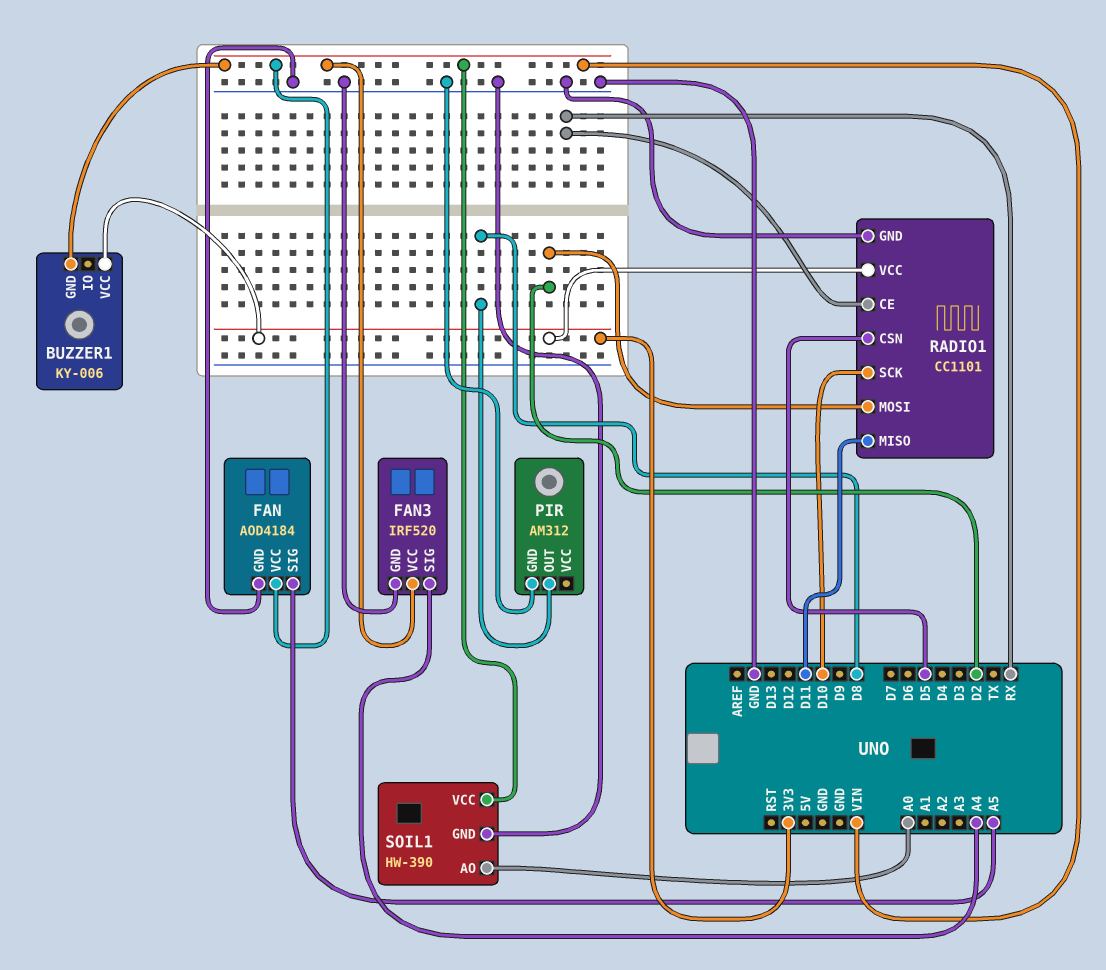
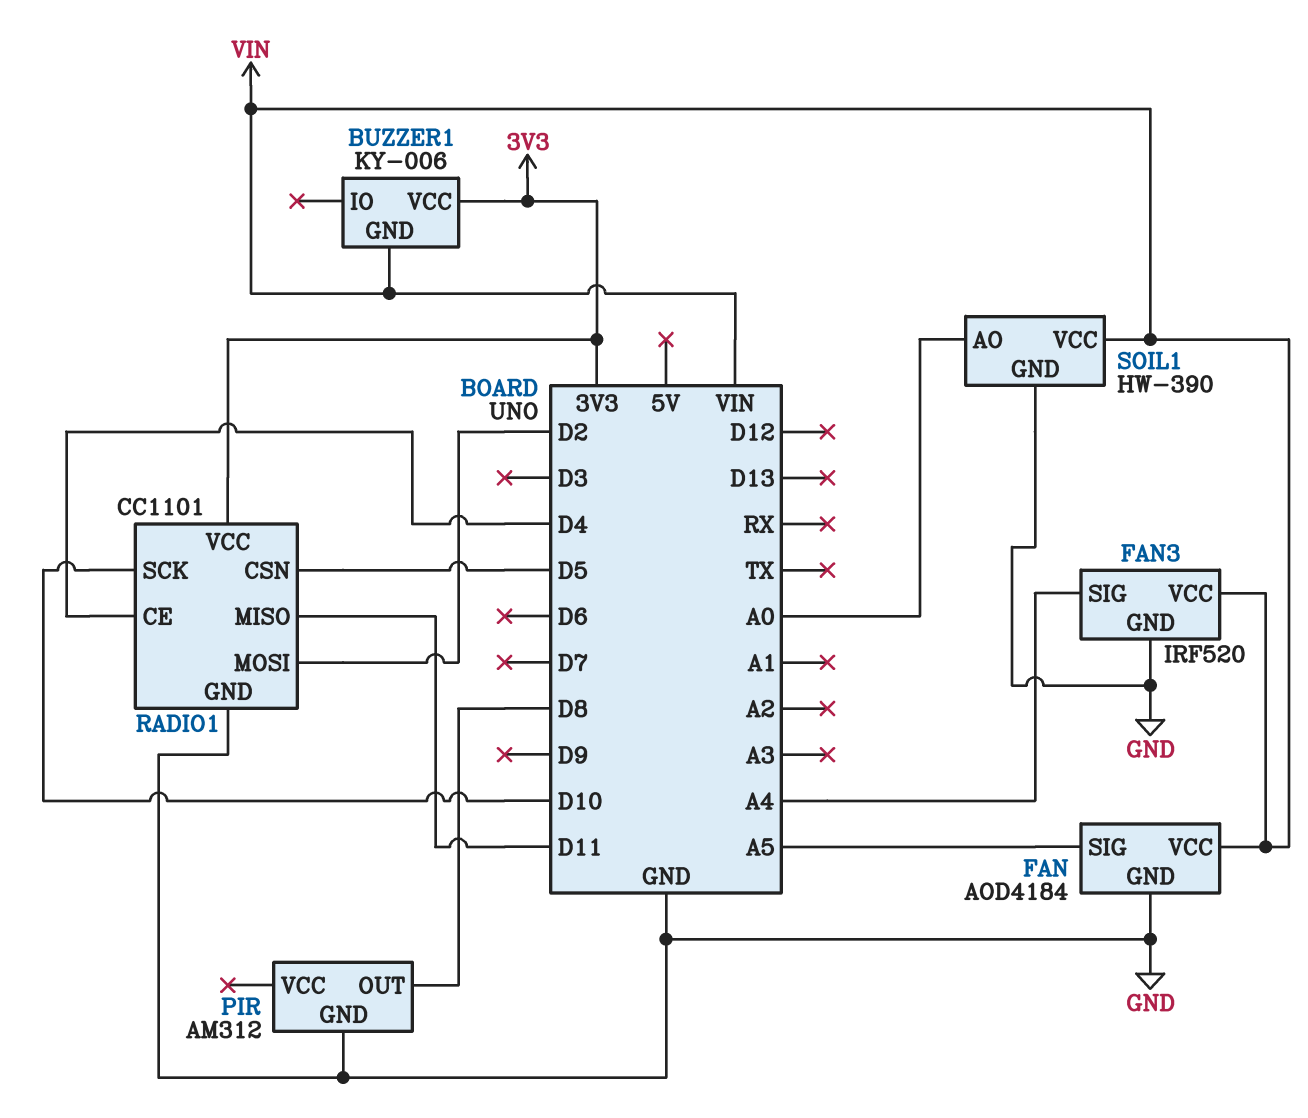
RADIO1 pin CE: RX -> D4

